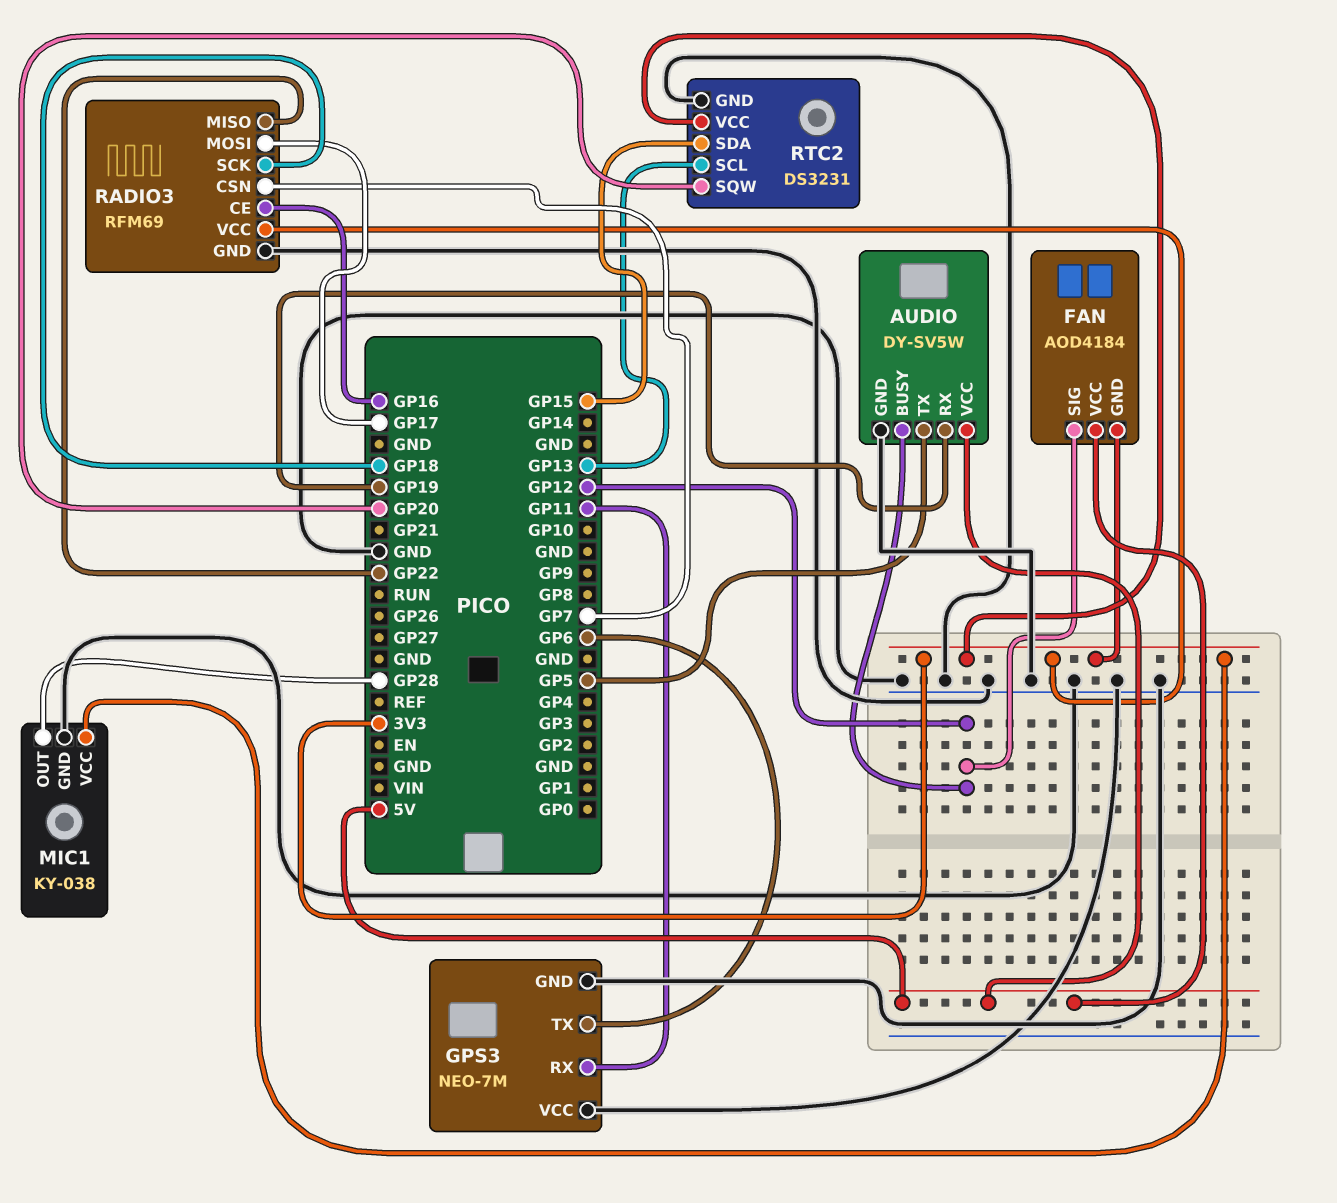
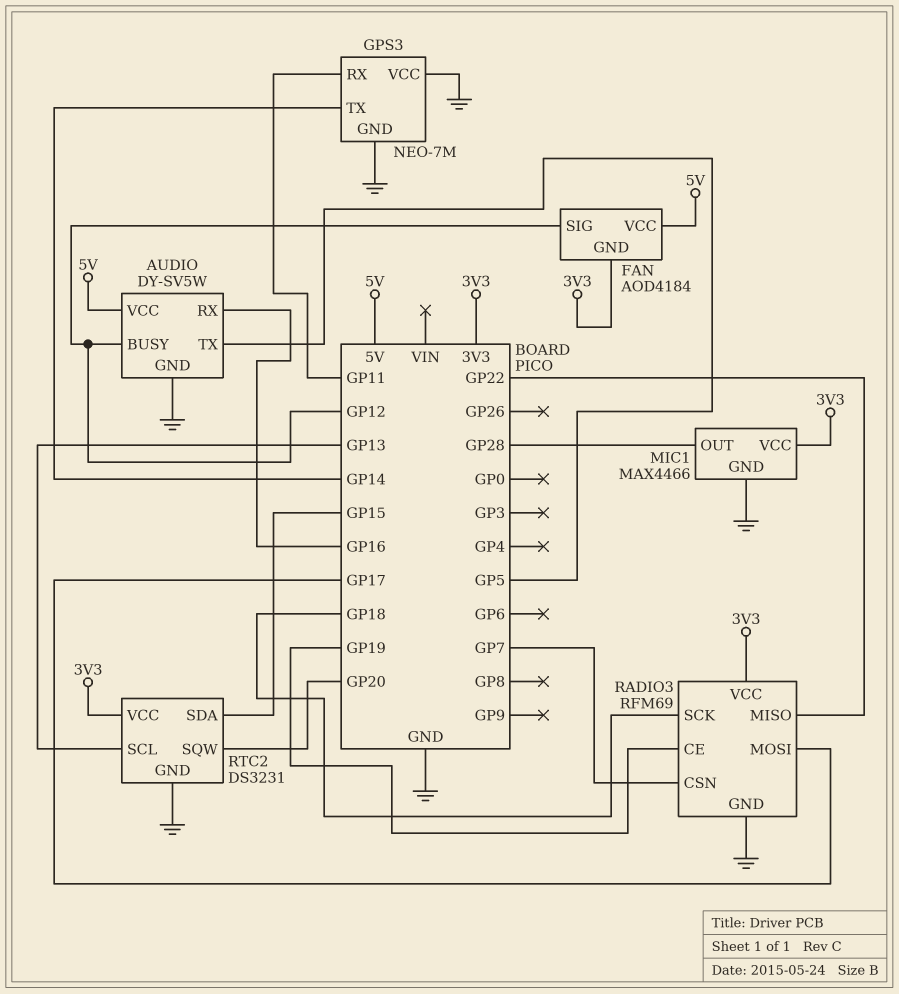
AUDIO pin RX: GP19 -> GP16
GPS3 pin TX: GP6 -> GP14
MIC1: KY-038 -> MAX4466
RADIO3 pin CE: GP16 -> GP19

